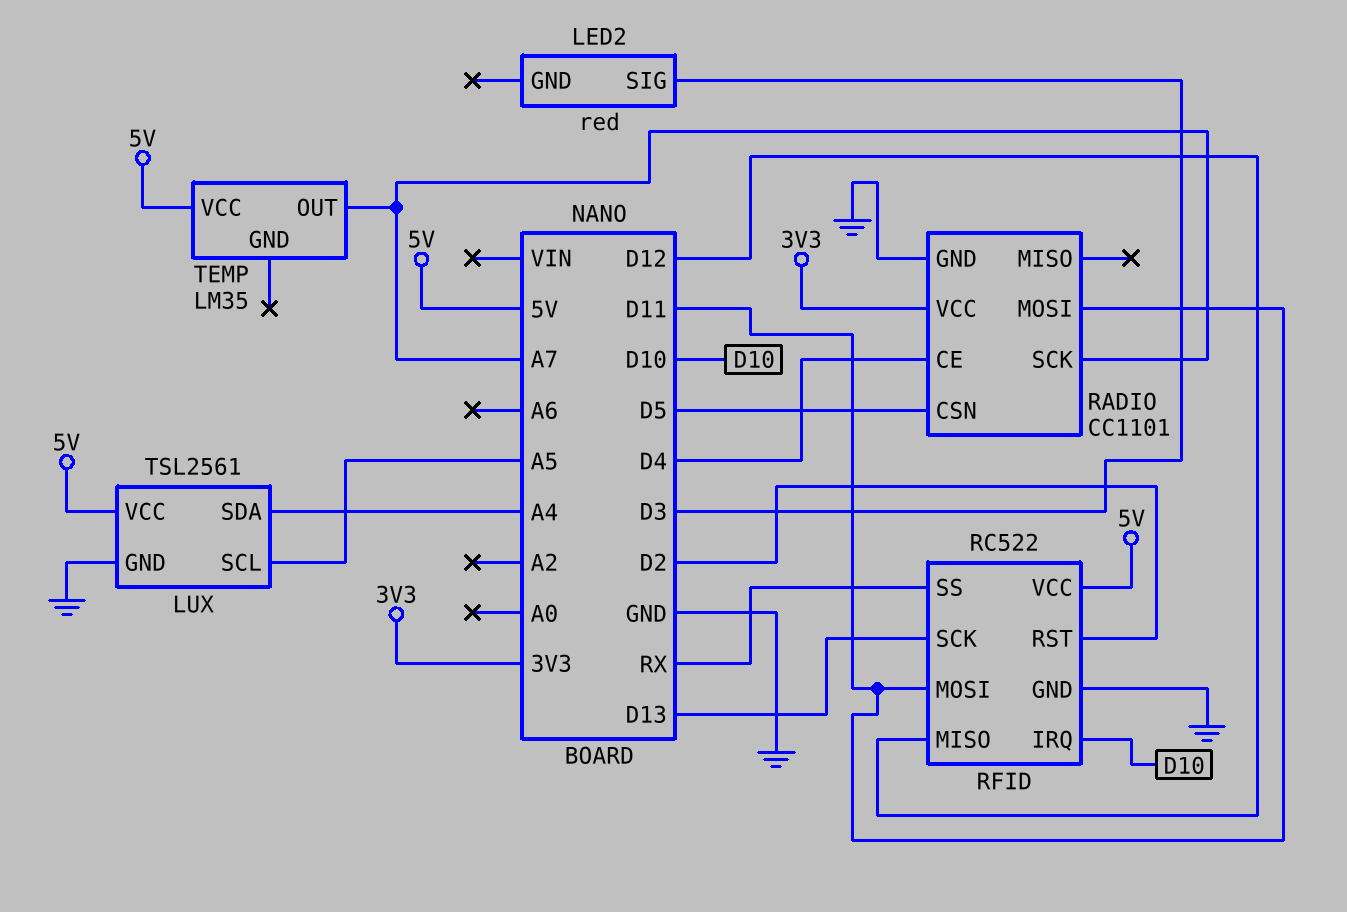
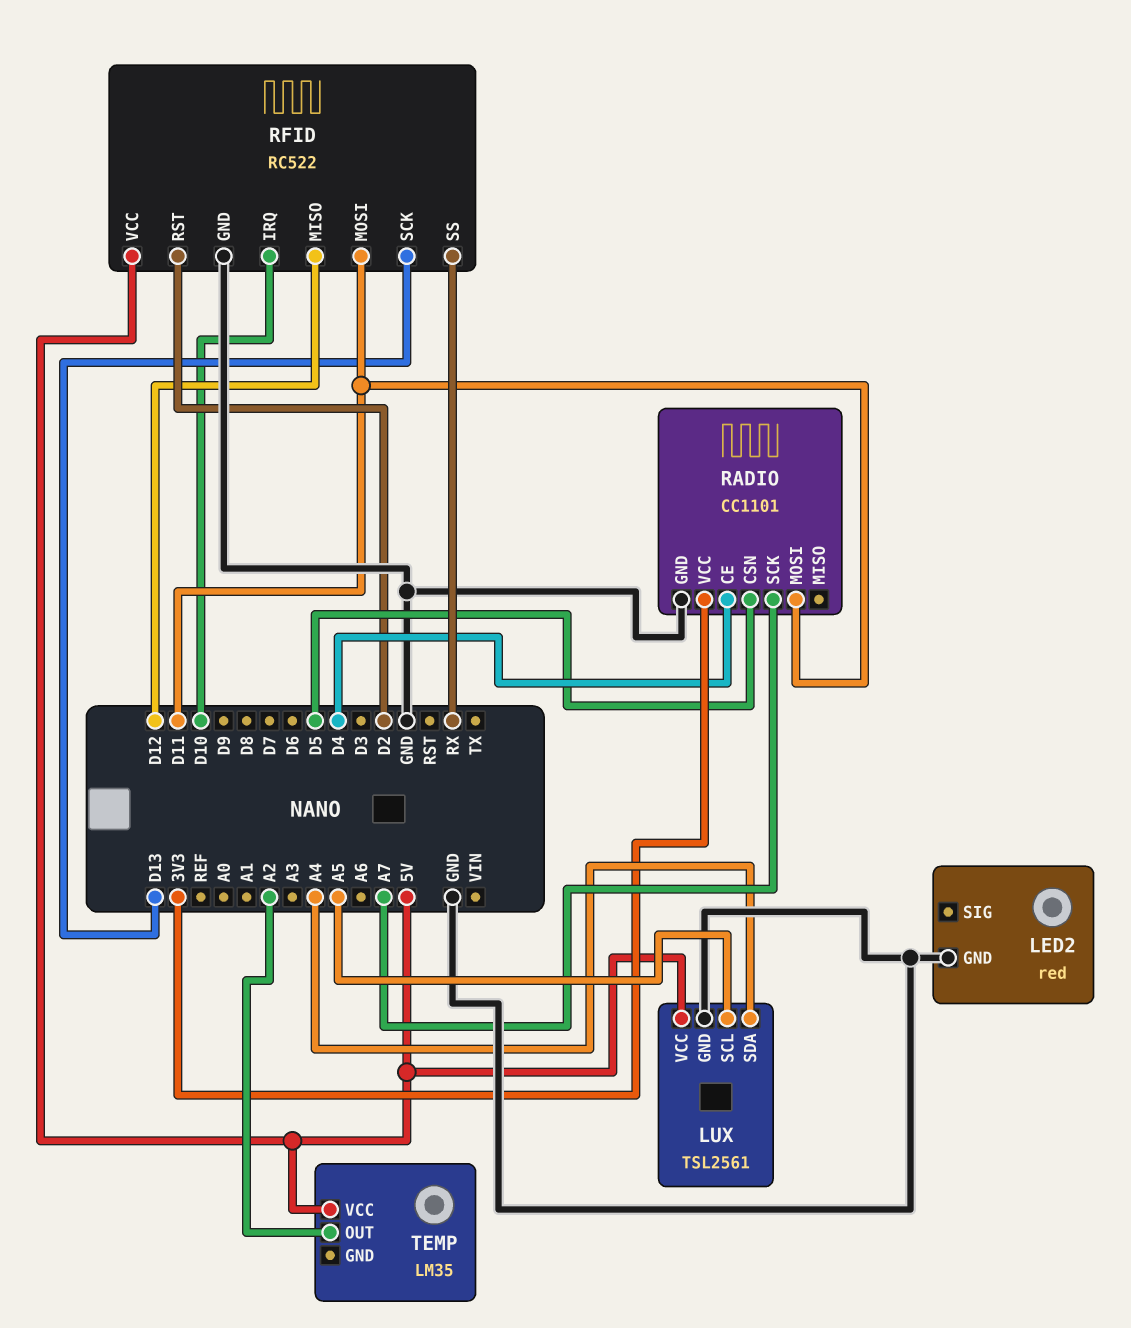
LED2 pin GND: none -> GND
LED2 pin SIG: D3 -> none
TEMP pin OUT: A7 -> A2

